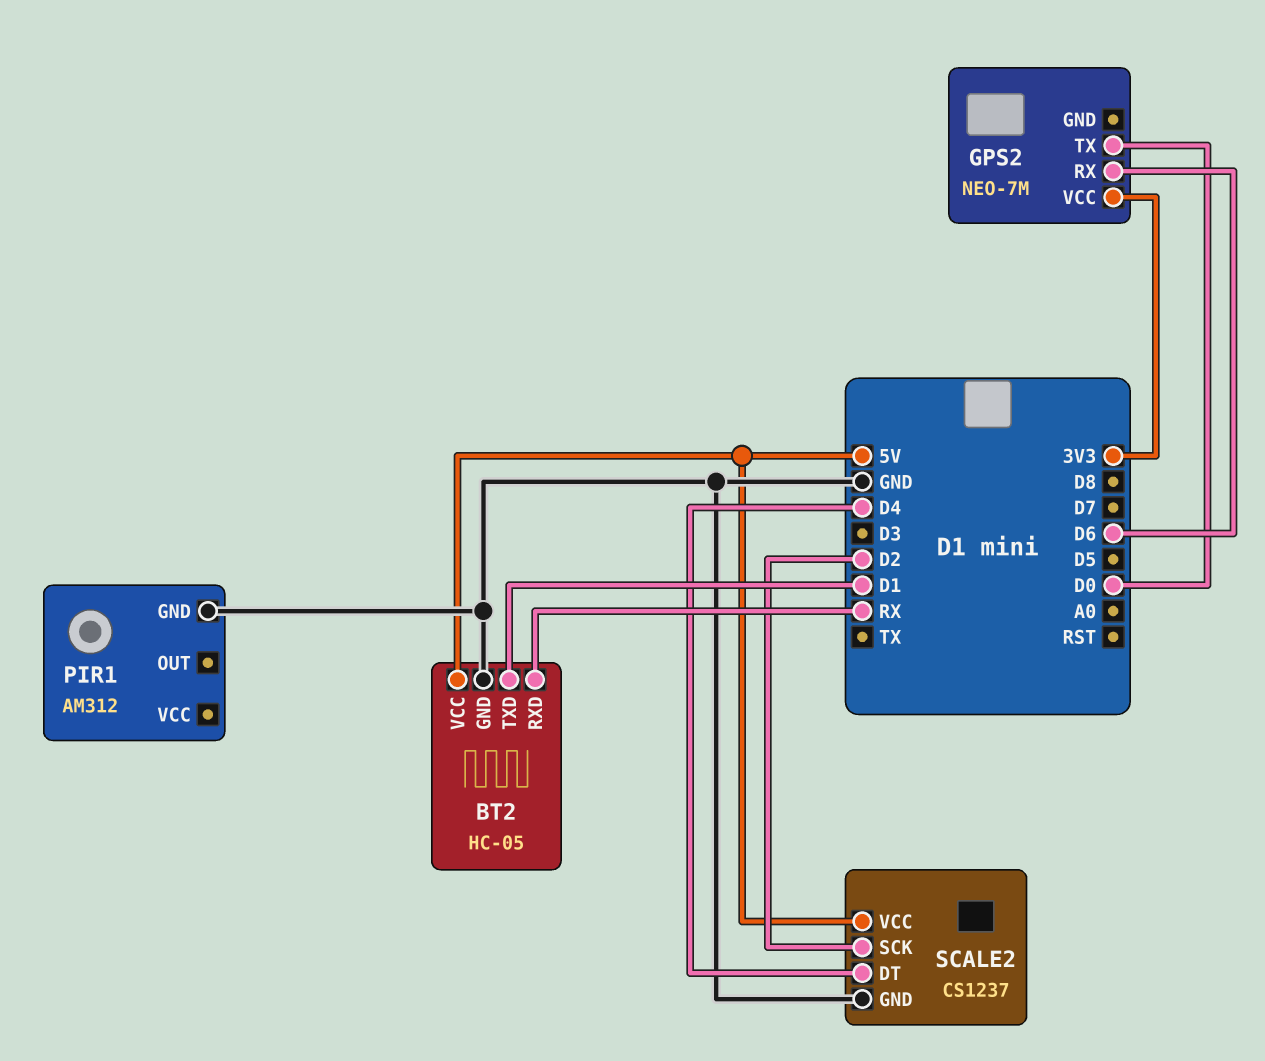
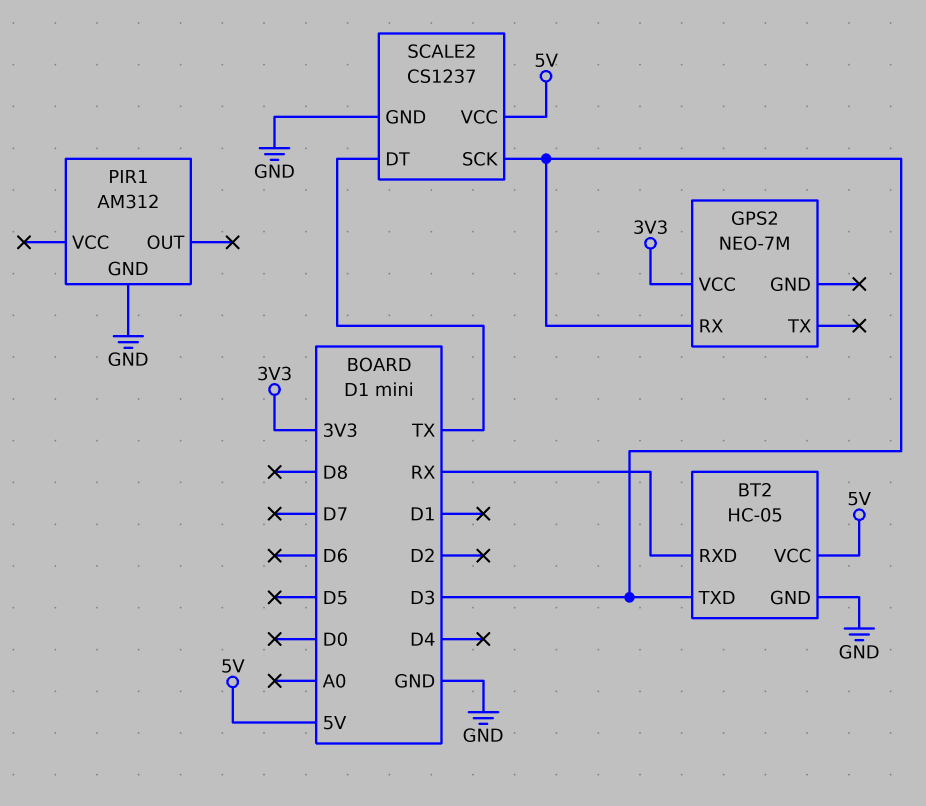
BT2 pin TXD: D1 -> D3
GPS2 pin RX: D6 -> D3
GPS2 pin TX: D0 -> none
SCALE2 pin DT: D4 -> TX
SCALE2 pin SCK: D2 -> D3

